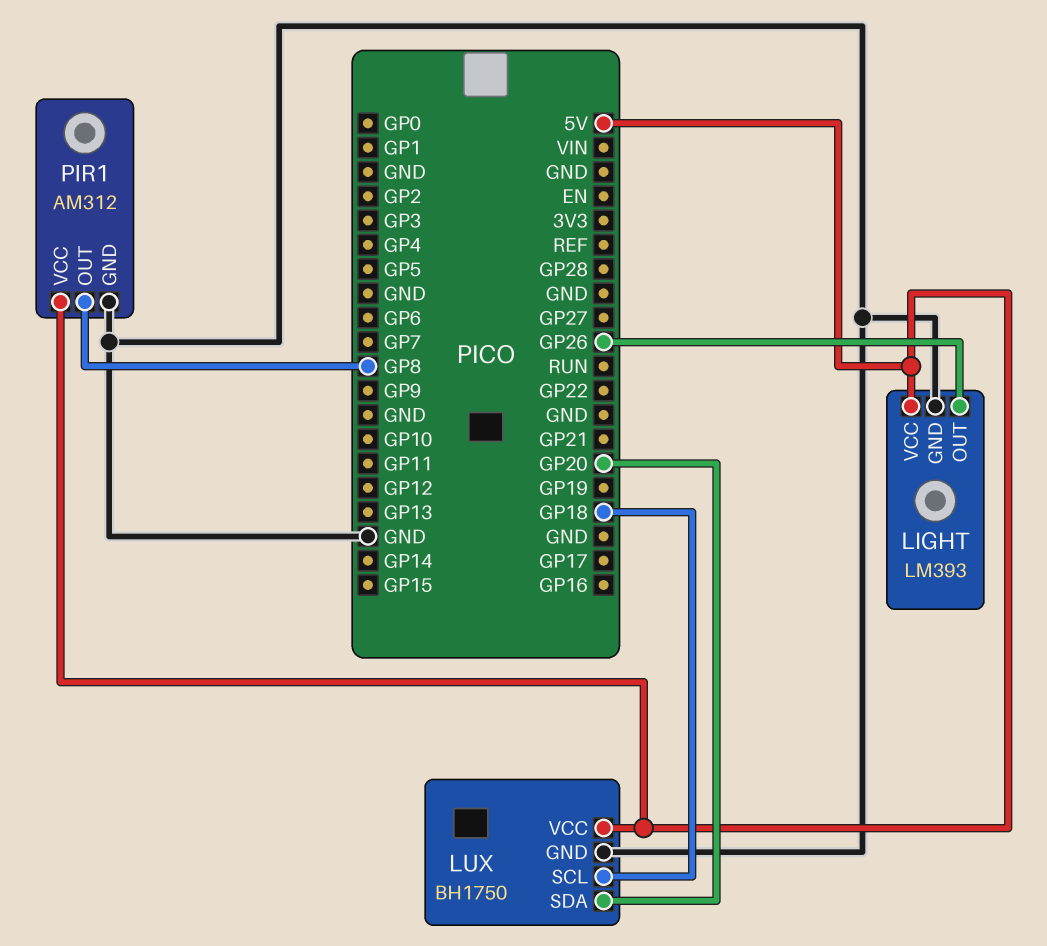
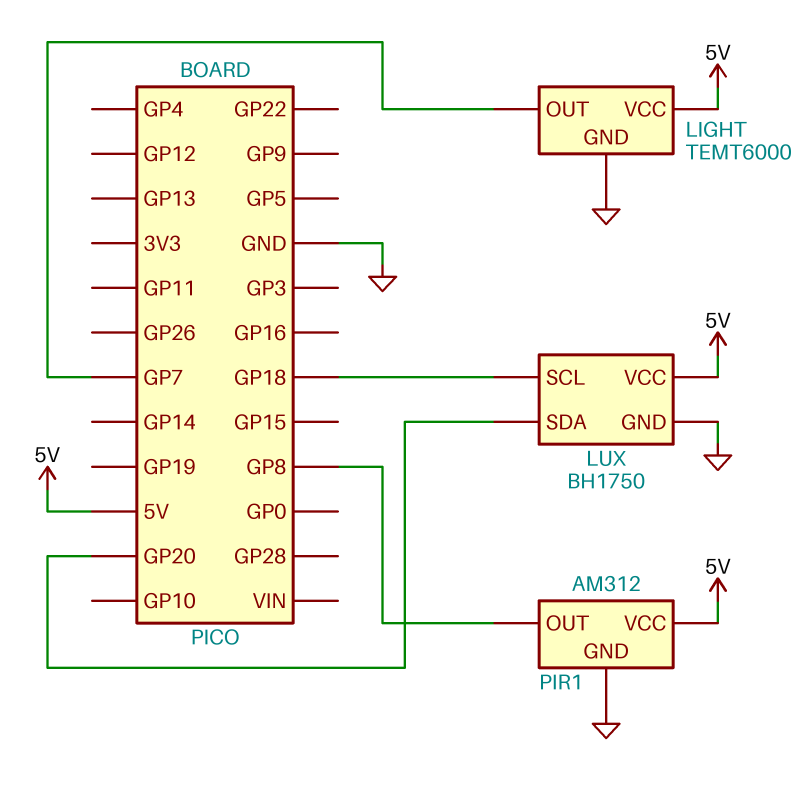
LIGHT: LM393 -> TEMT6000
LIGHT pin OUT: GP26 -> GP7

